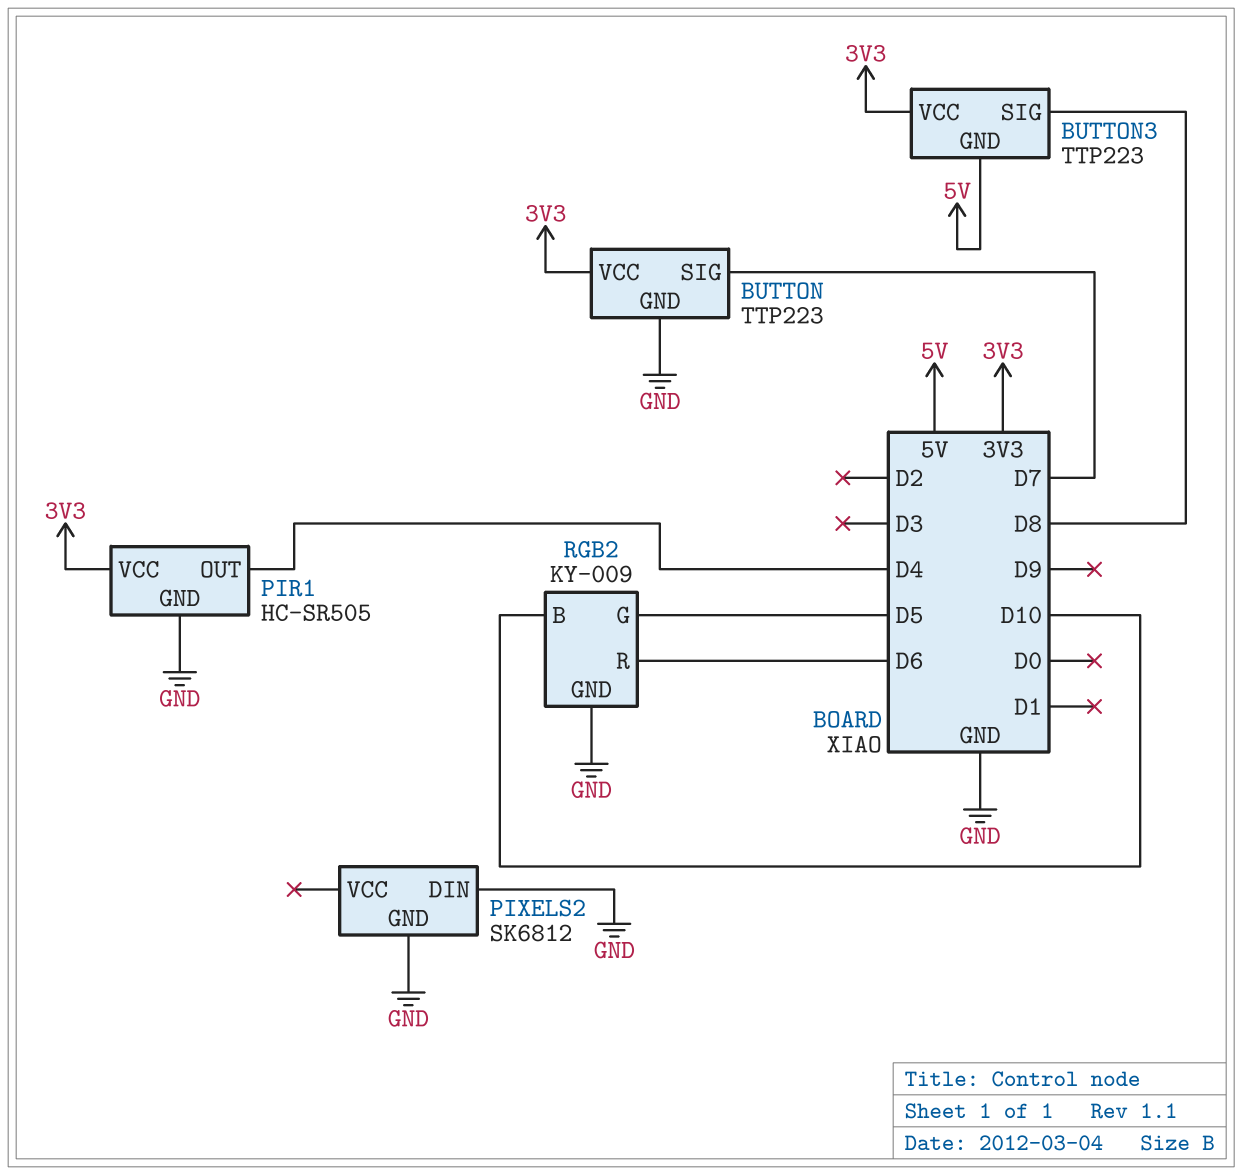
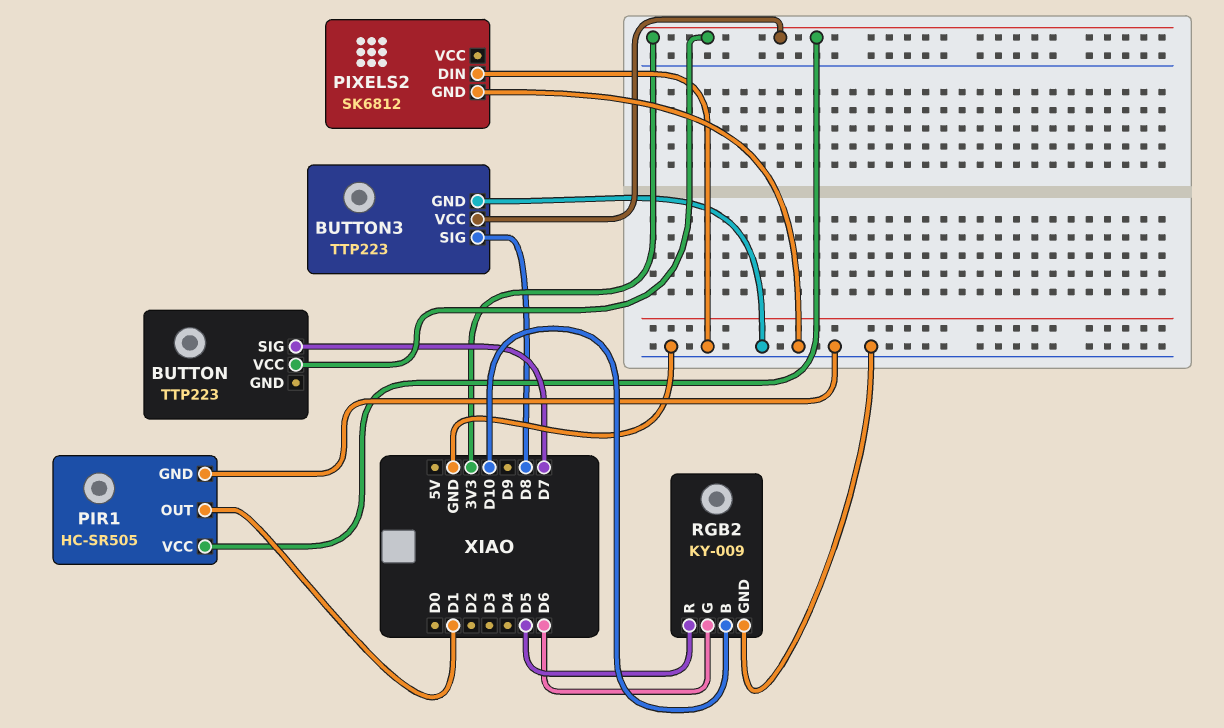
BUTTON pin GND: GND -> none
BUTTON3 pin GND: 5V -> GND
PIR1 pin OUT: D4 -> D1
RGB2 pin G: D5 -> D6
RGB2 pin R: D6 -> D5

